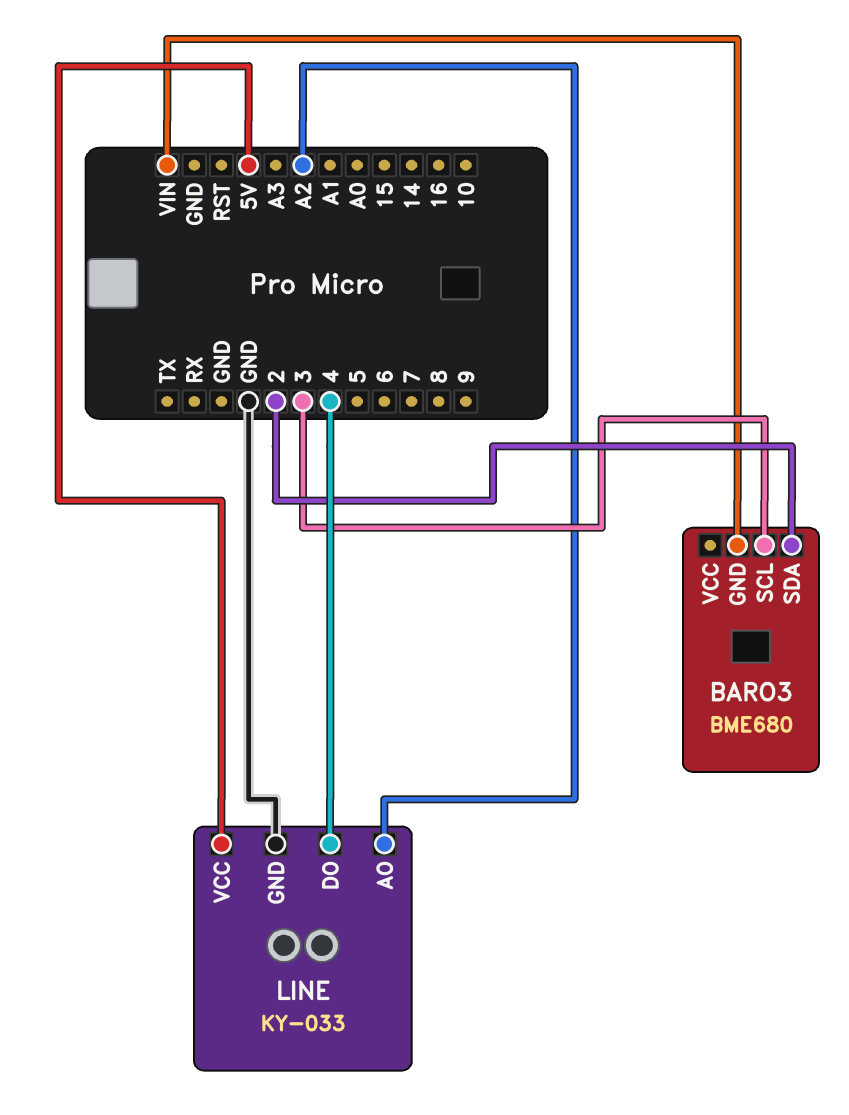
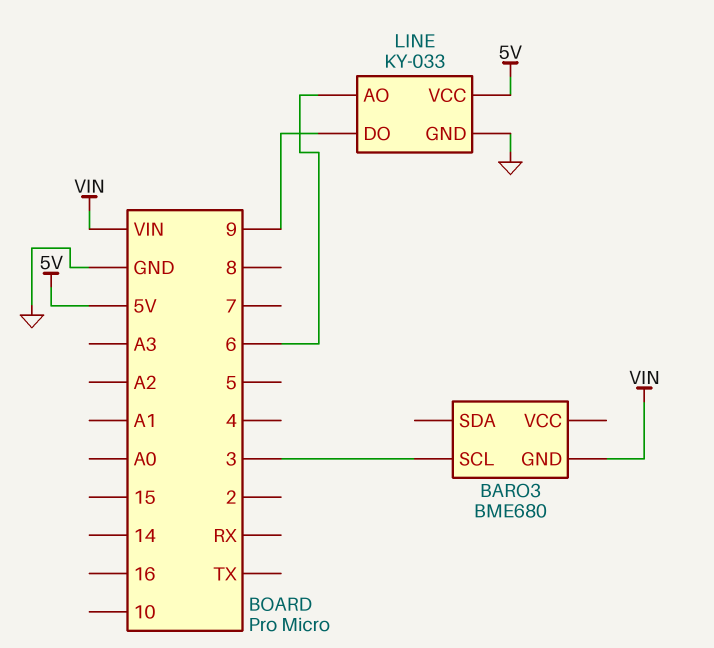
BARO3 pin SDA: 2 -> none
LINE pin AO: A2 -> 6
LINE pin DO: 4 -> 9

